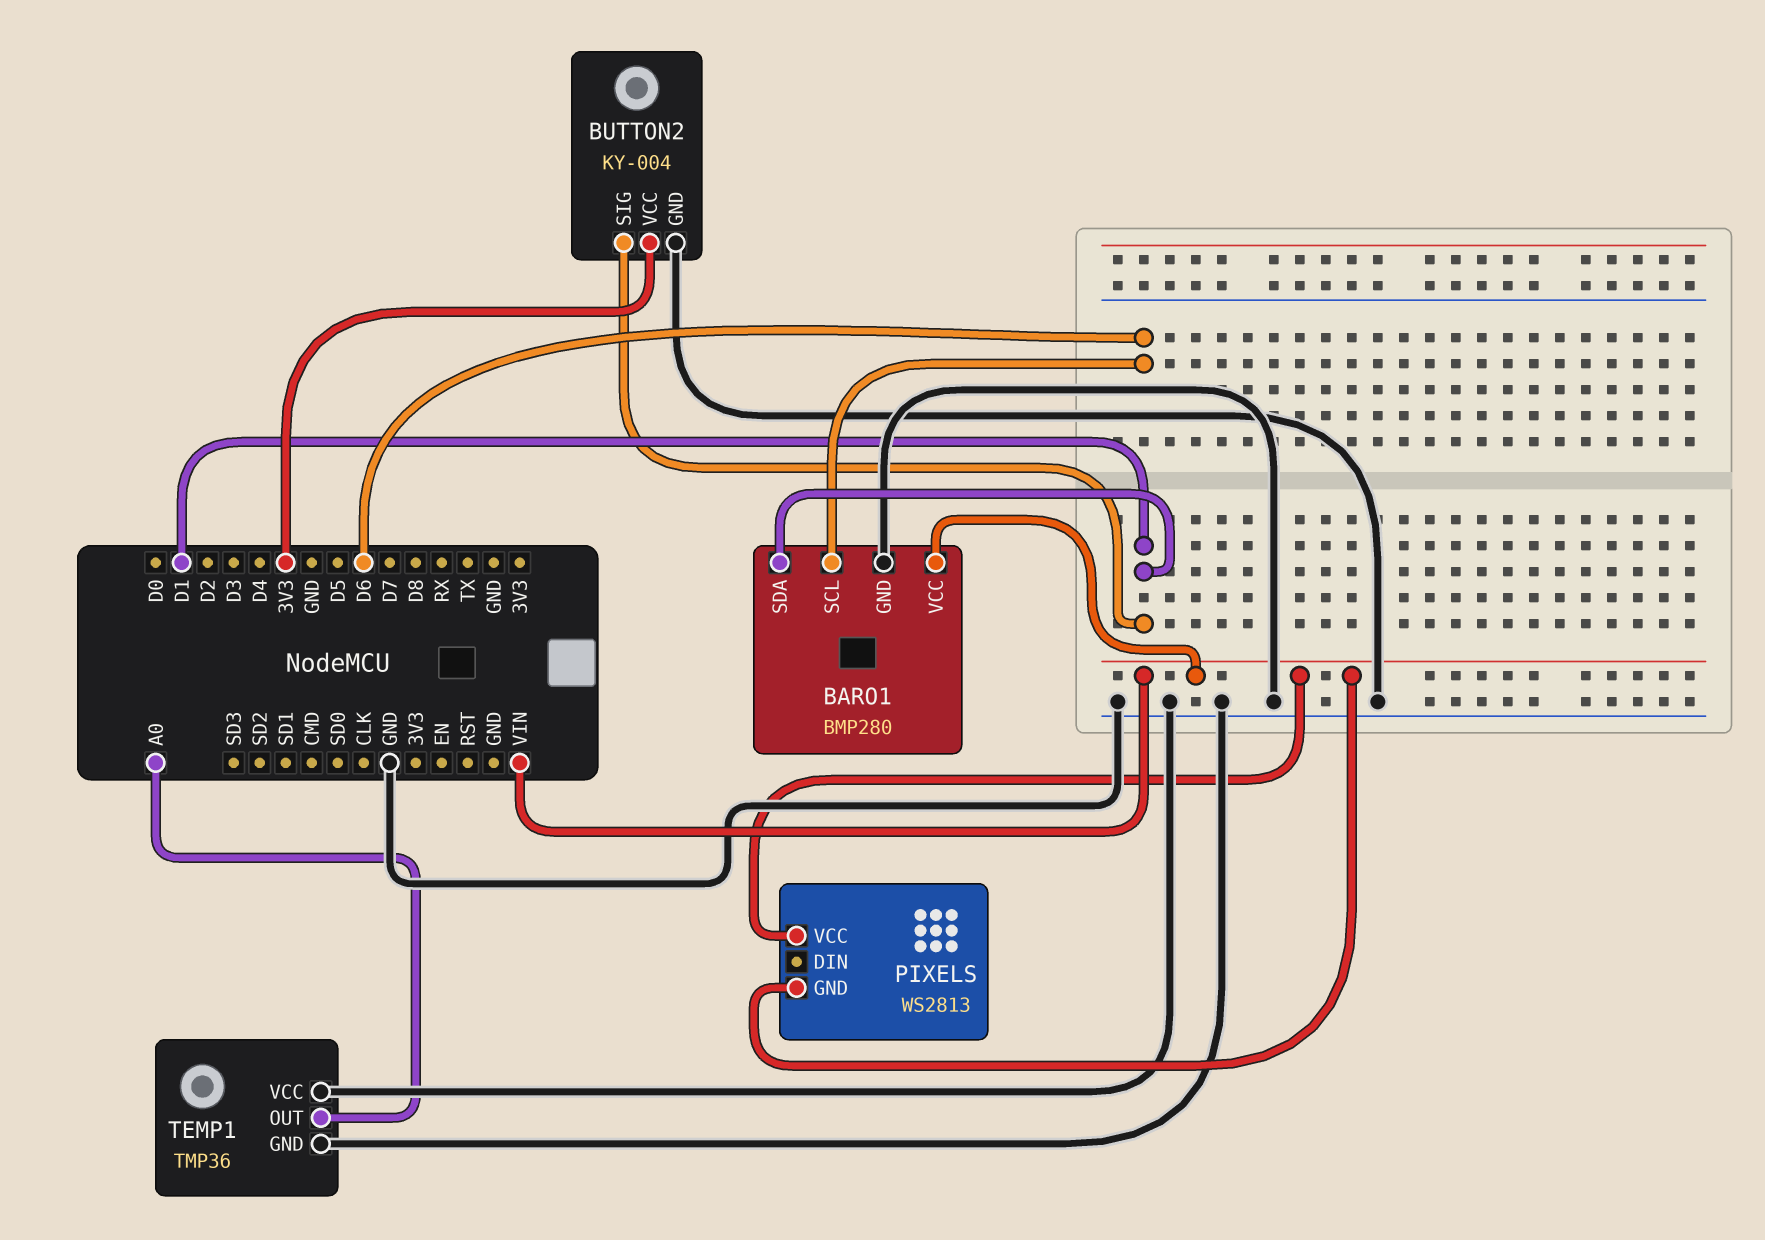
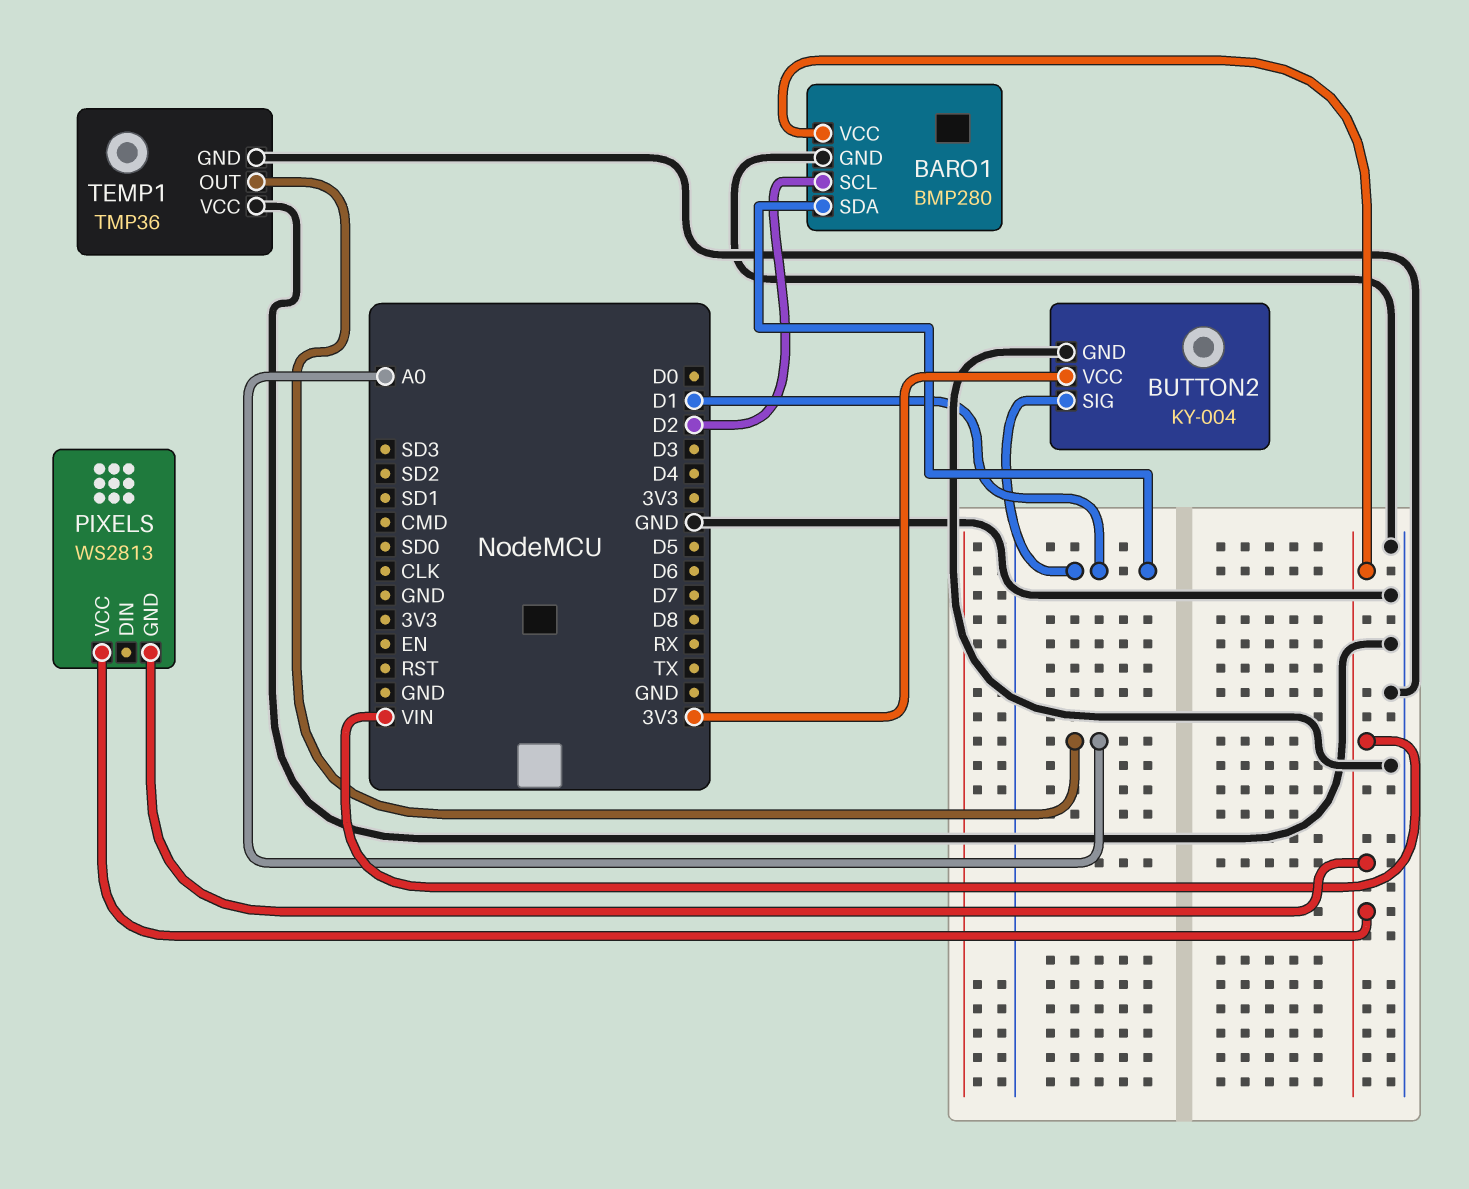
BARO1 pin SCL: D6 -> D2

